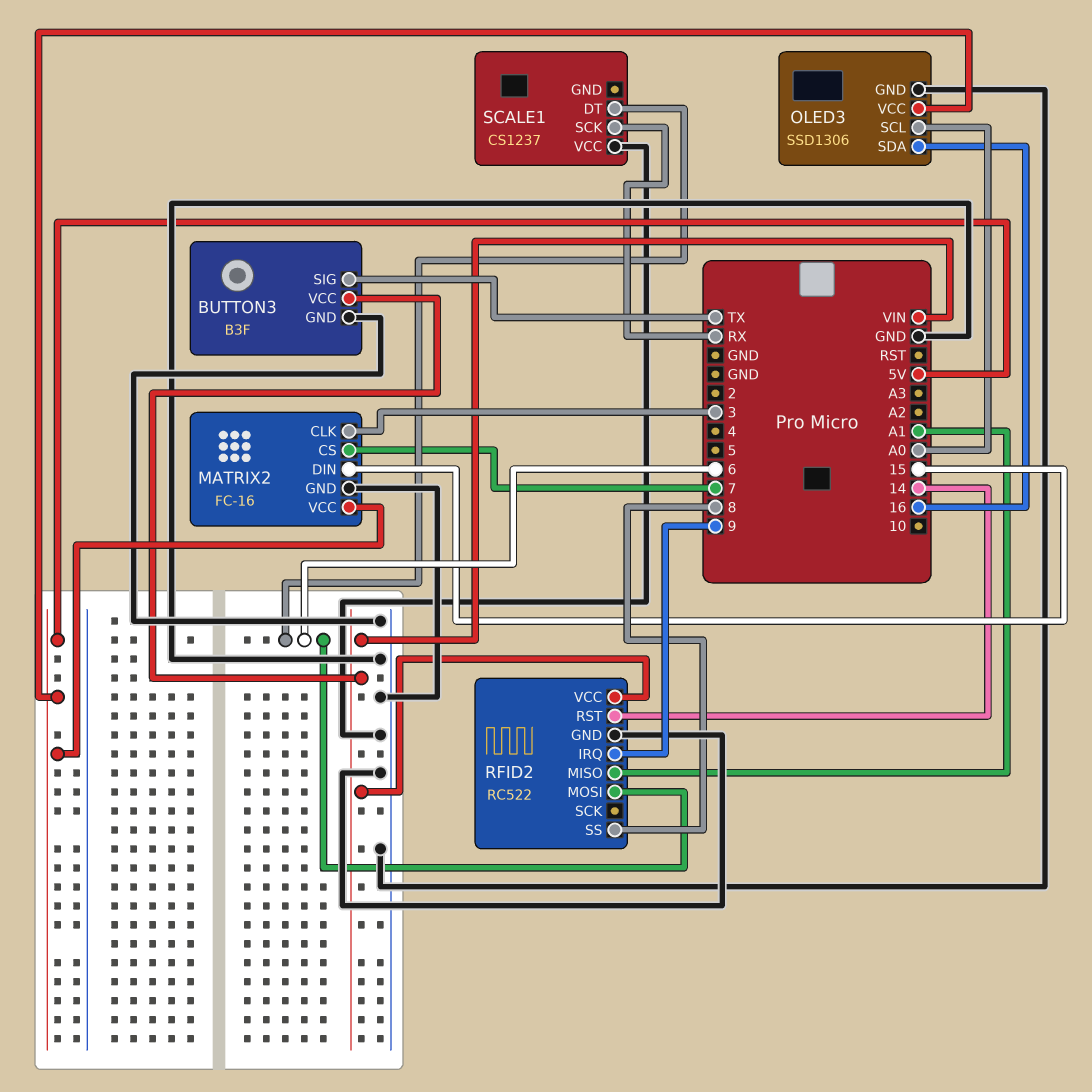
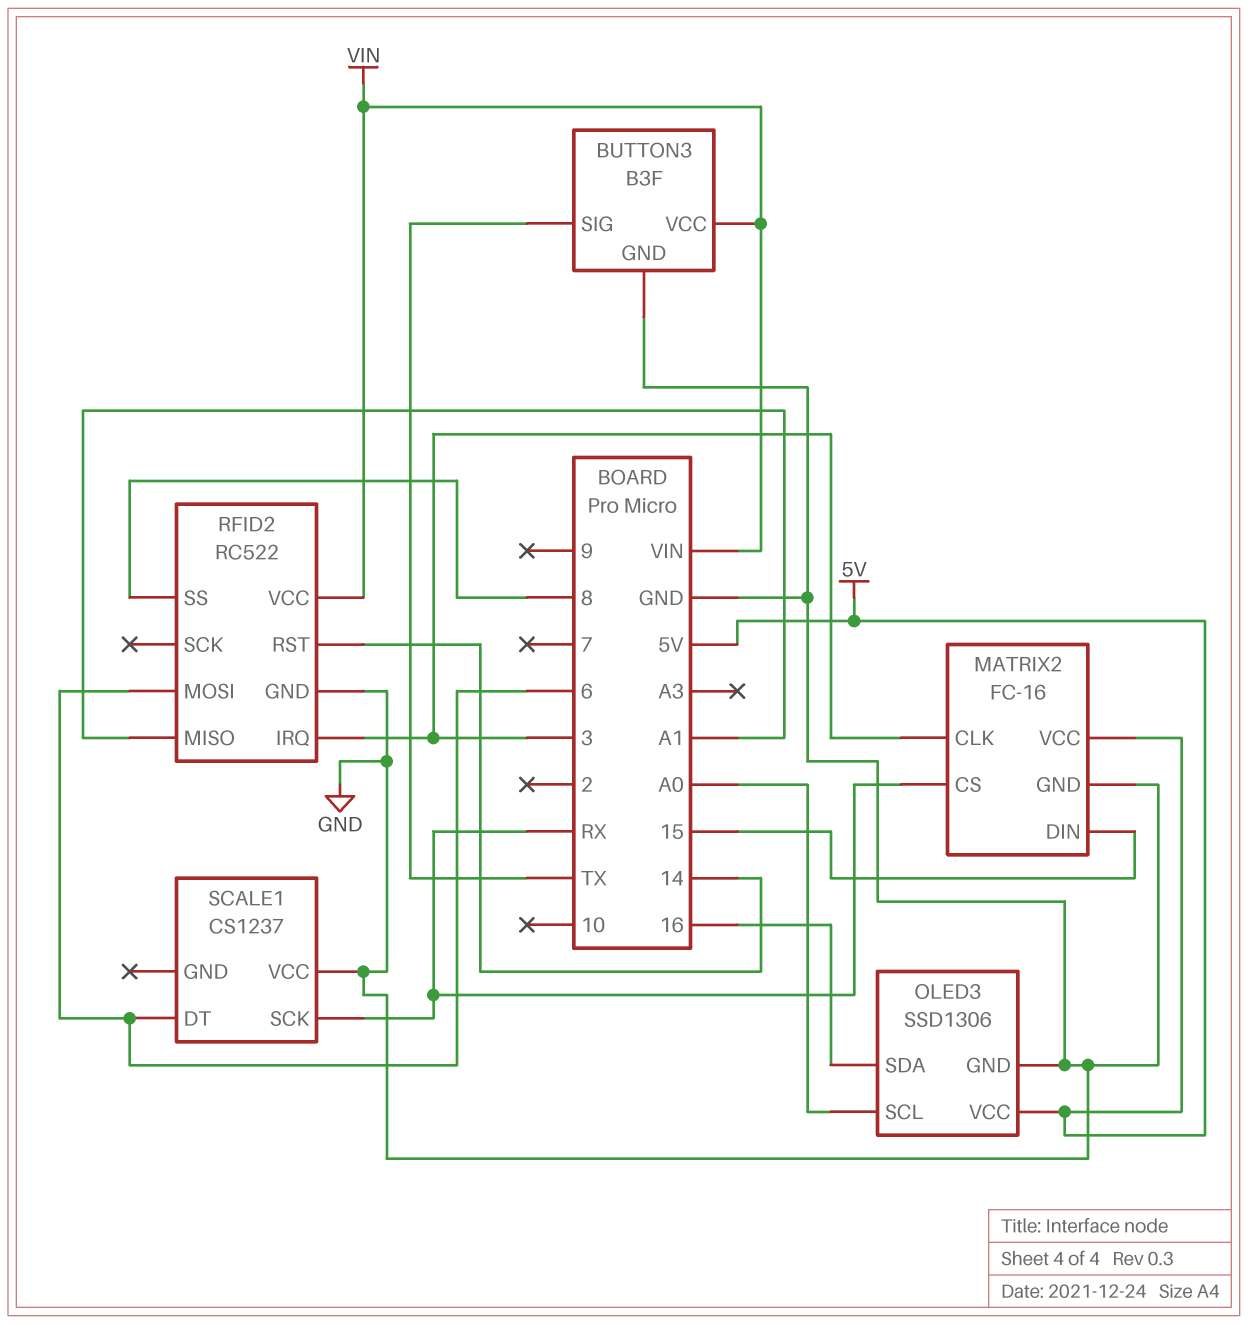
MATRIX2 pin CS: 7 -> RX
RFID2 pin IRQ: 9 -> 3

